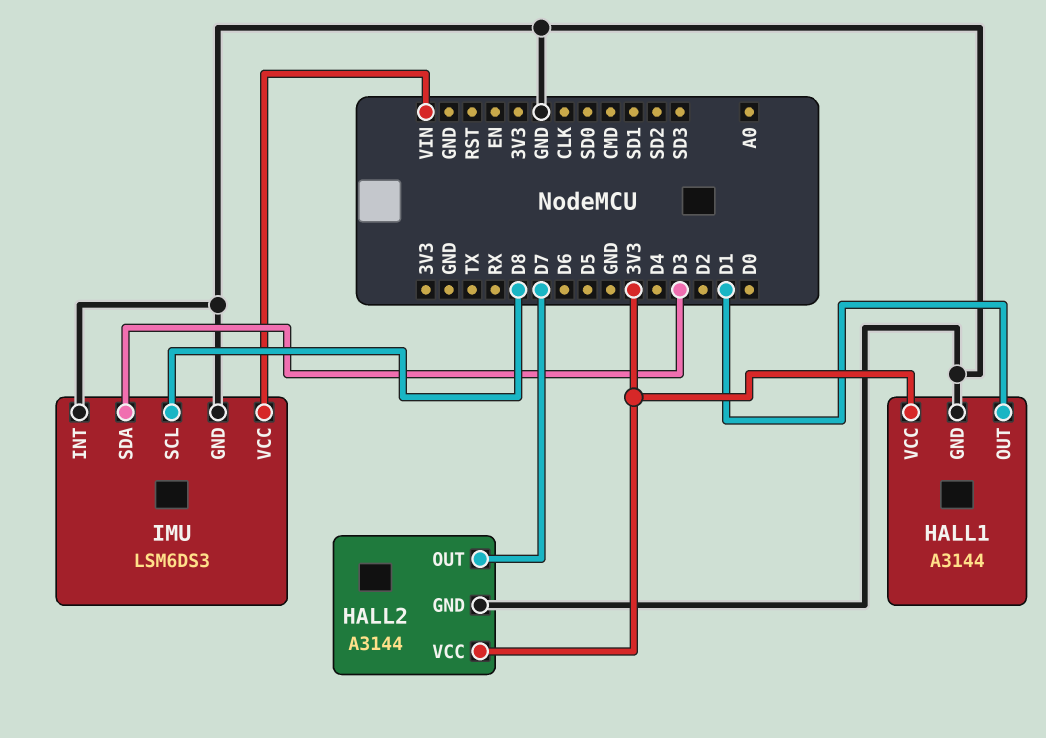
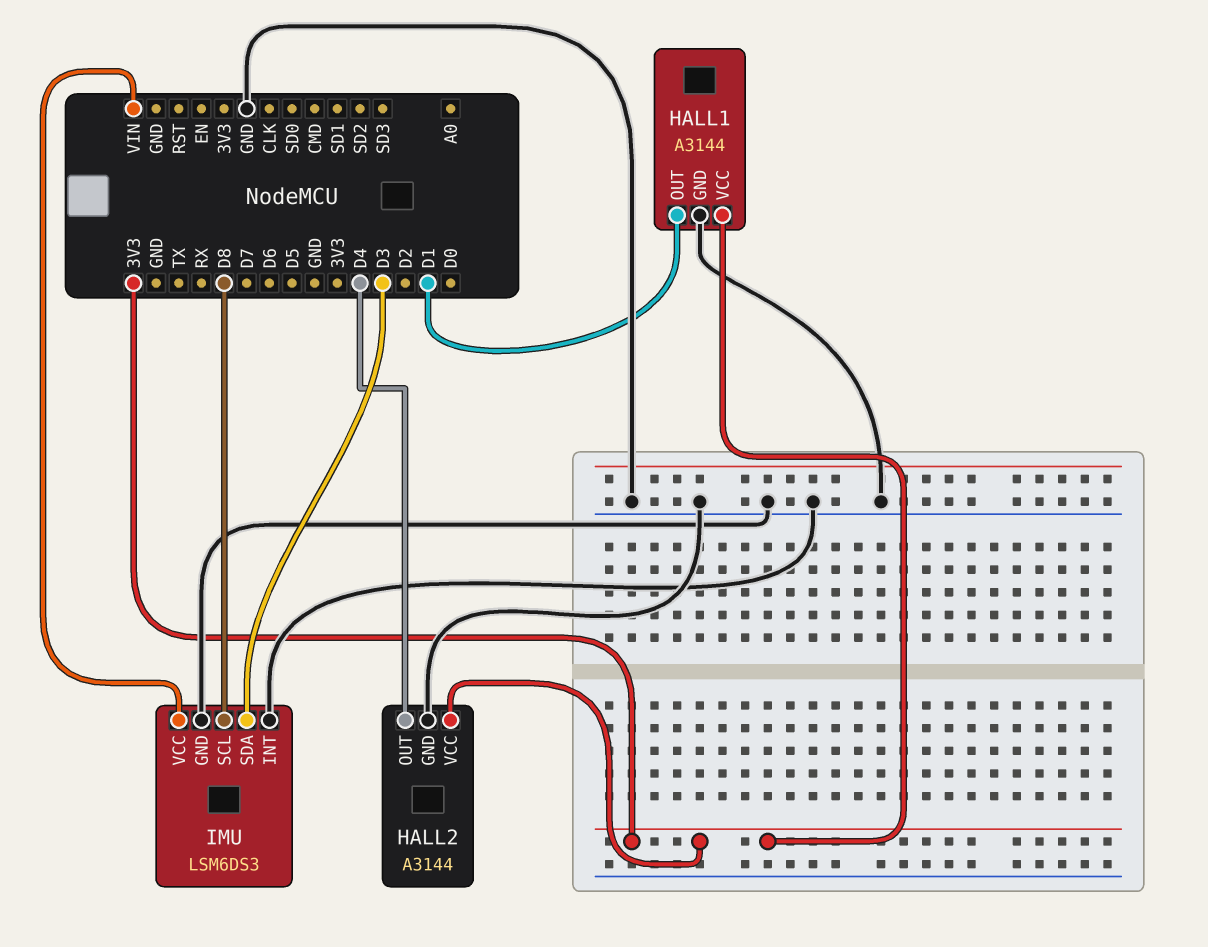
HALL2 pin OUT: D7 -> D4

